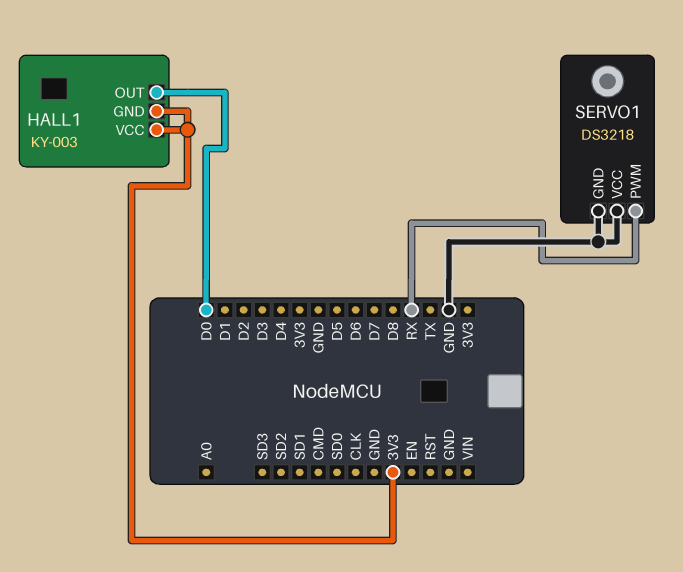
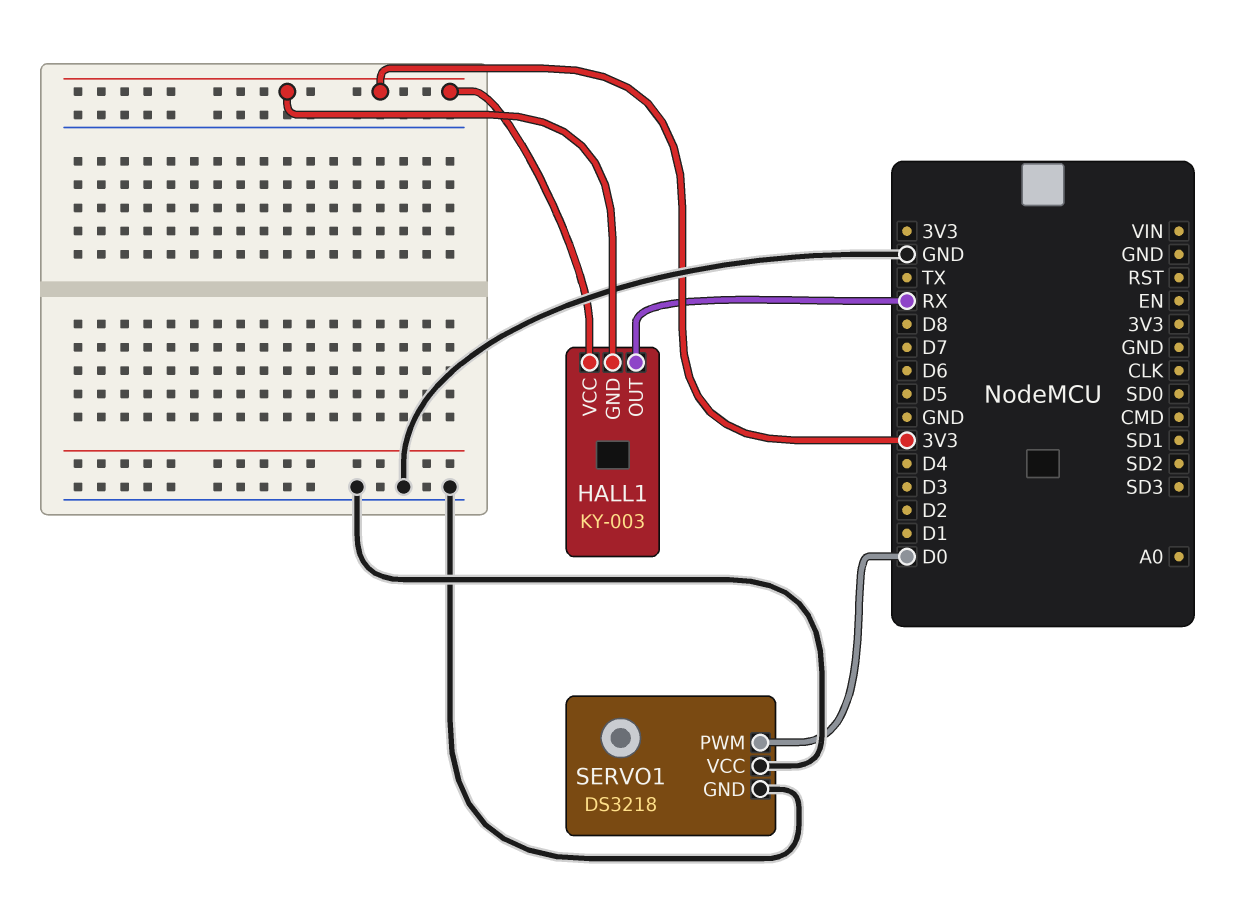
HALL1 pin OUT: D0 -> RX
SERVO1 pin PWM: RX -> D0

